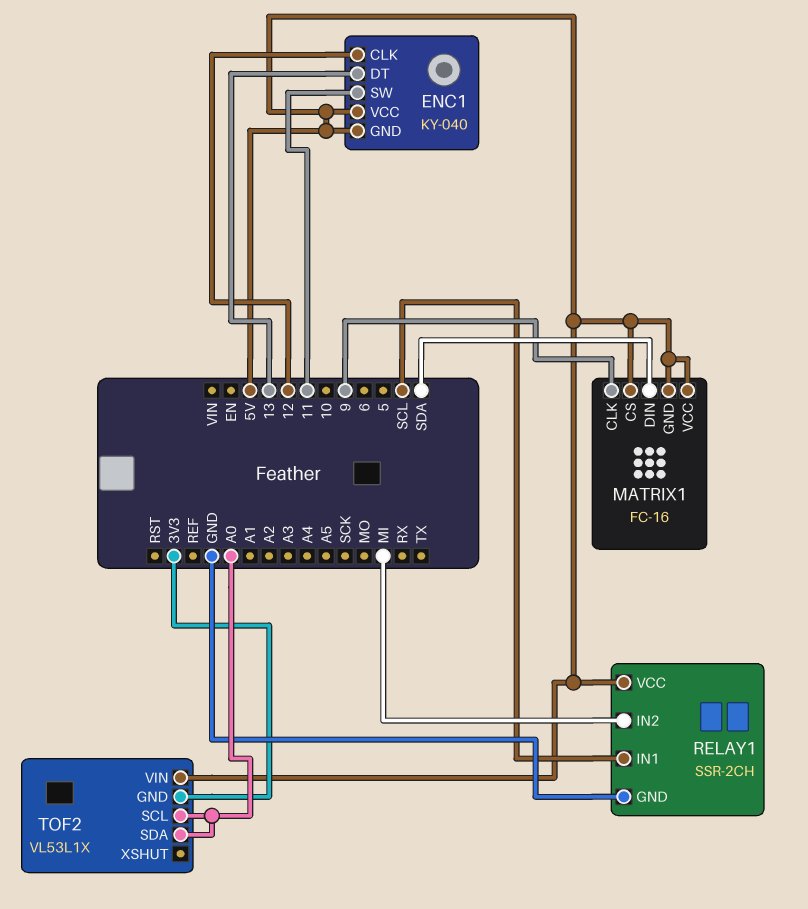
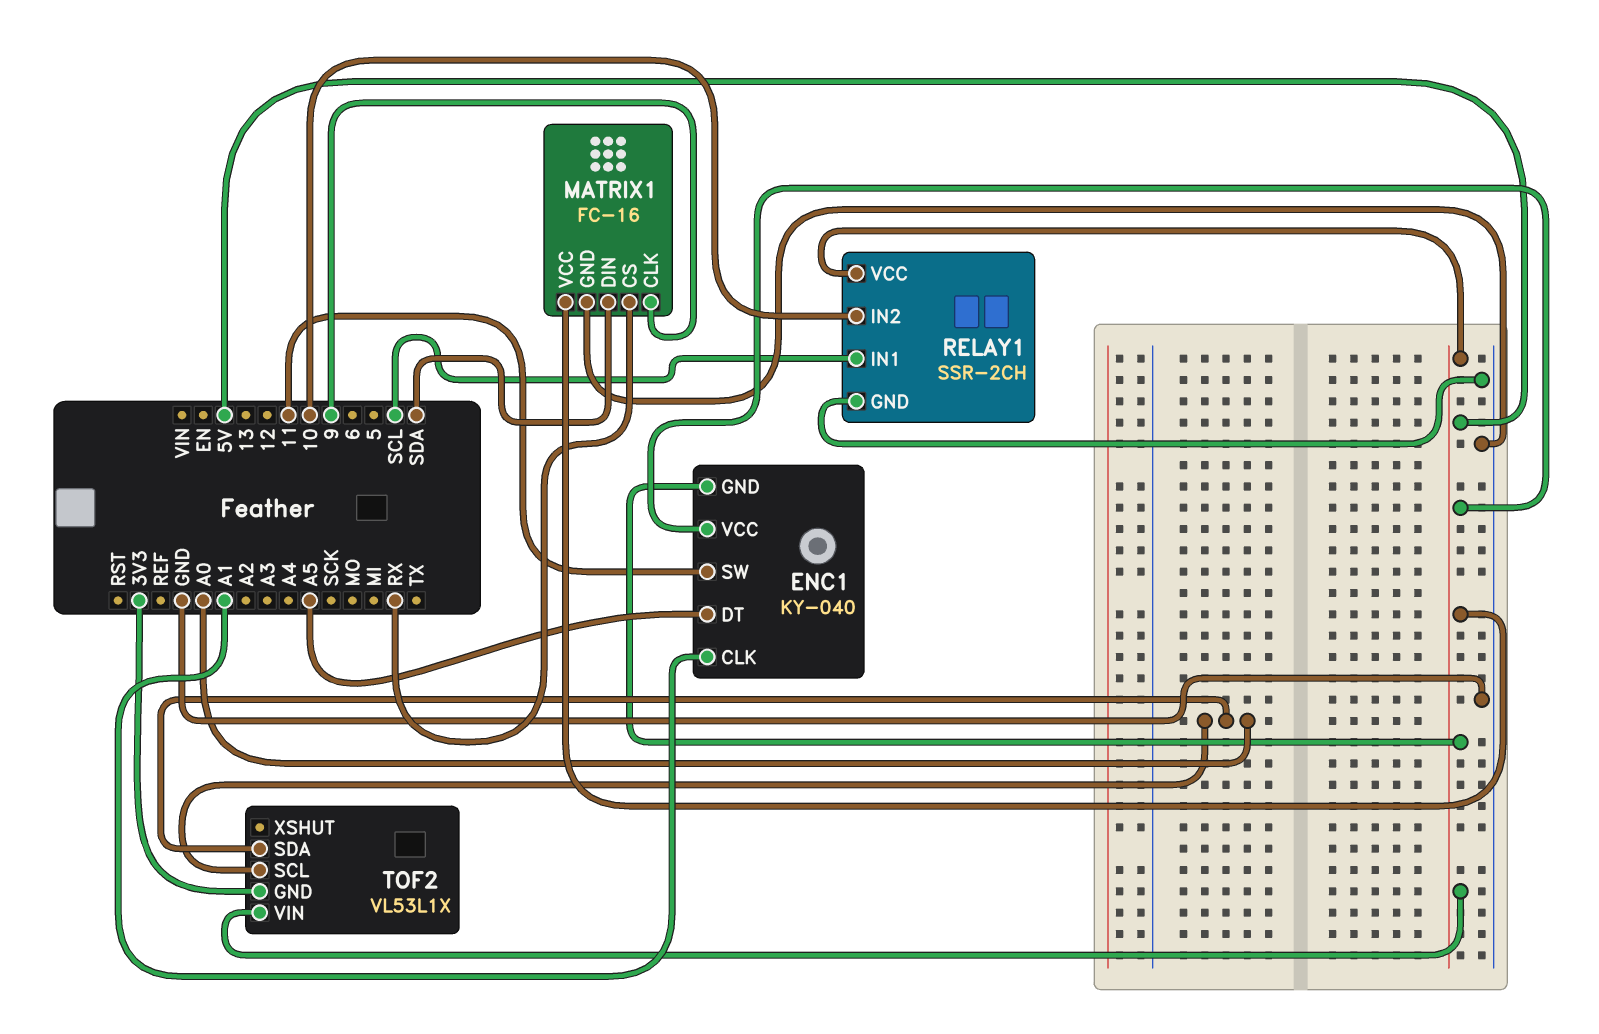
ENC1 pin CLK: 12 -> A1
ENC1 pin DT: 13 -> A5
MATRIX1 pin CS: 5V -> RX
MATRIX1 pin GND: 5V -> GND
RELAY1 pin IN2: MI -> 10

